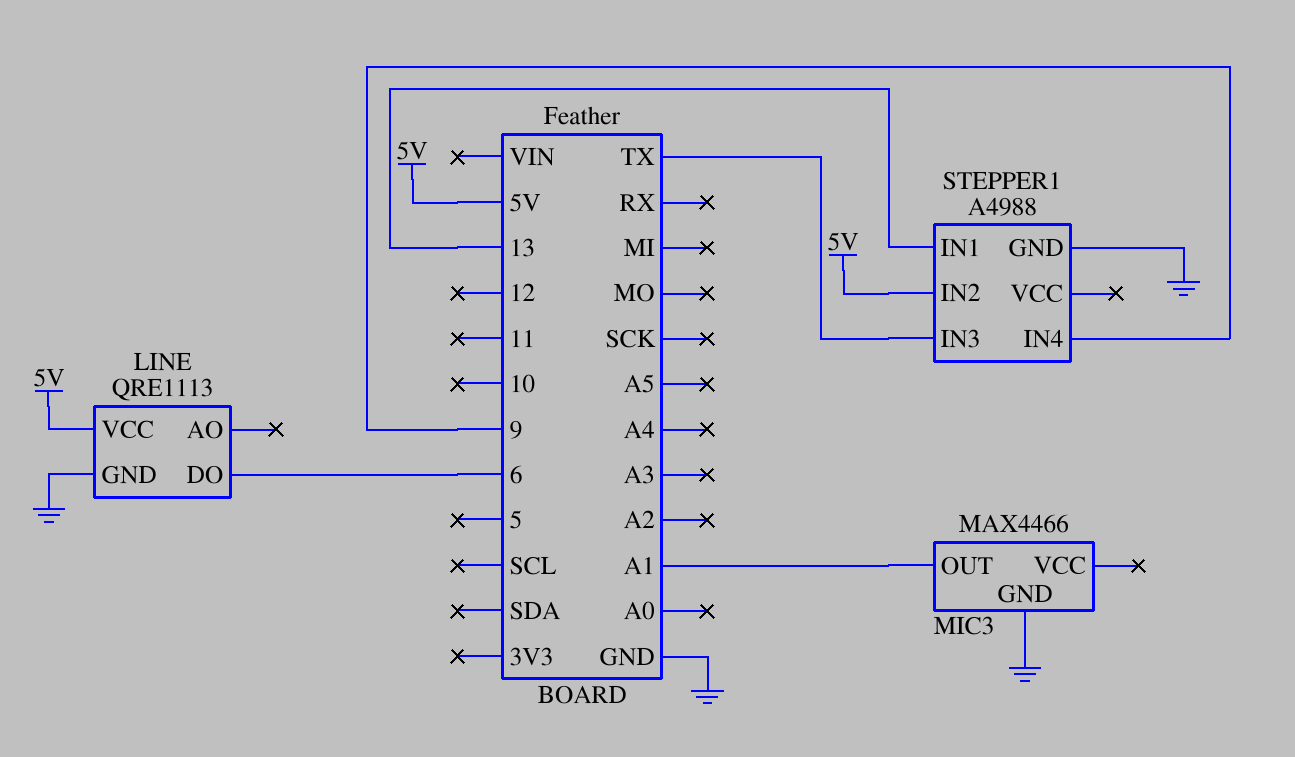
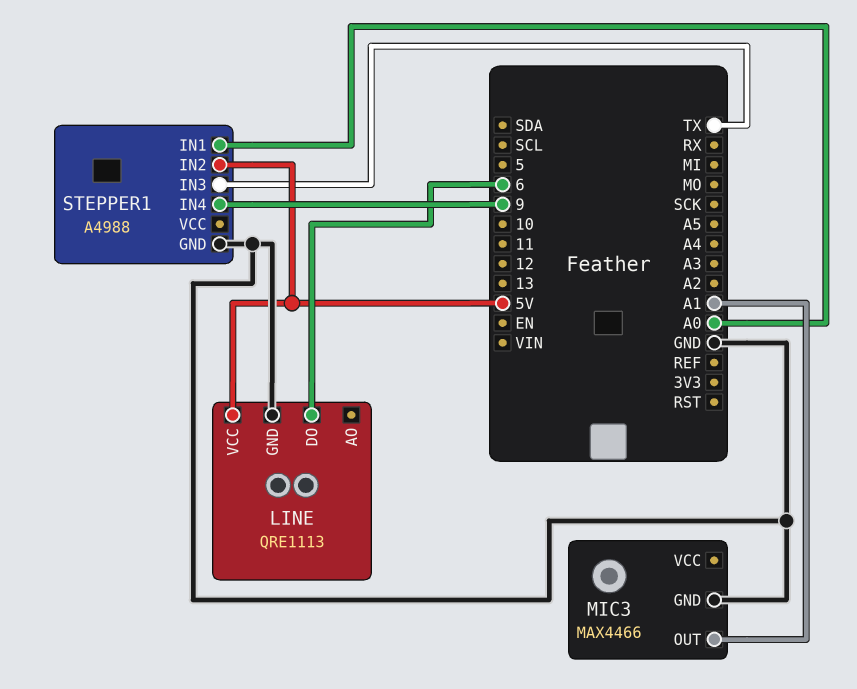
STEPPER1 pin IN1: 13 -> A0

